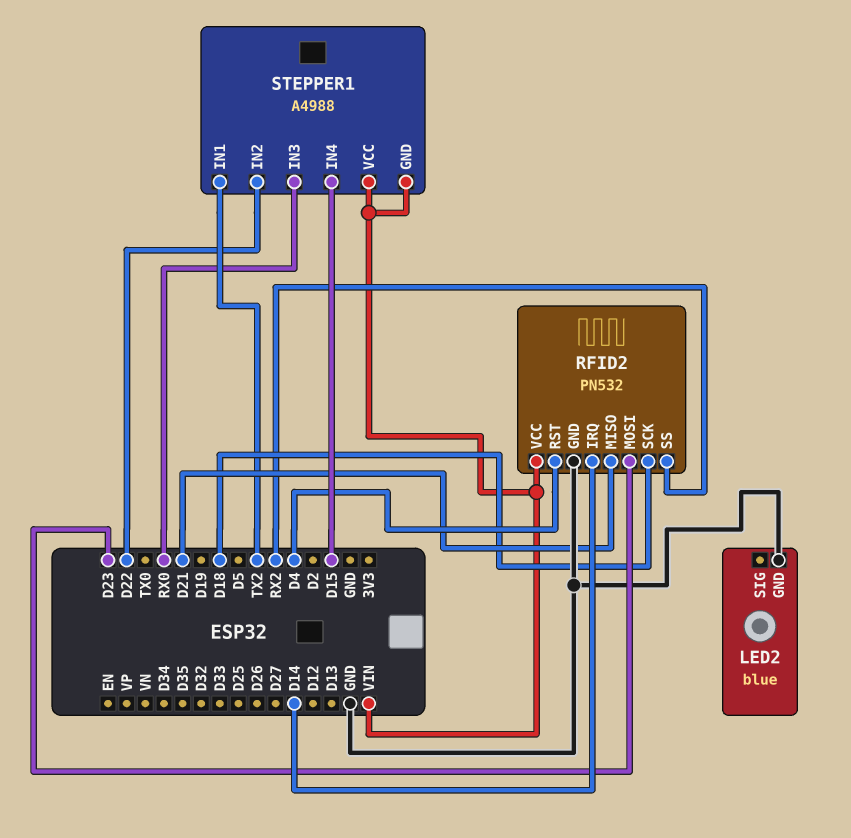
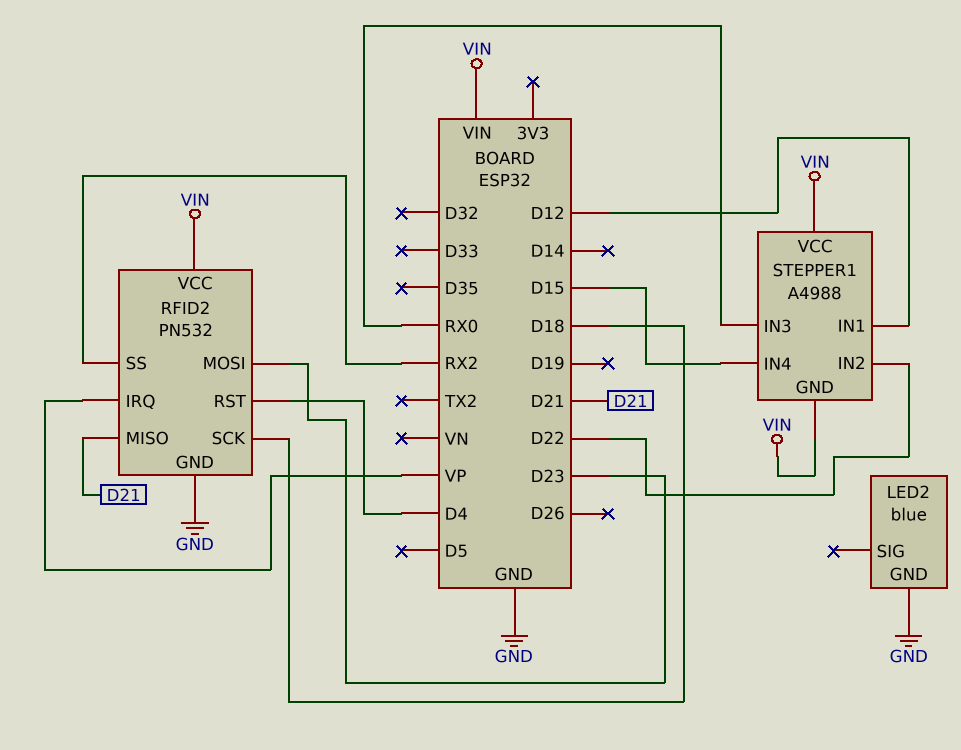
RFID2 pin IRQ: D14 -> VP
STEPPER1 pin IN1: TX2 -> D12

